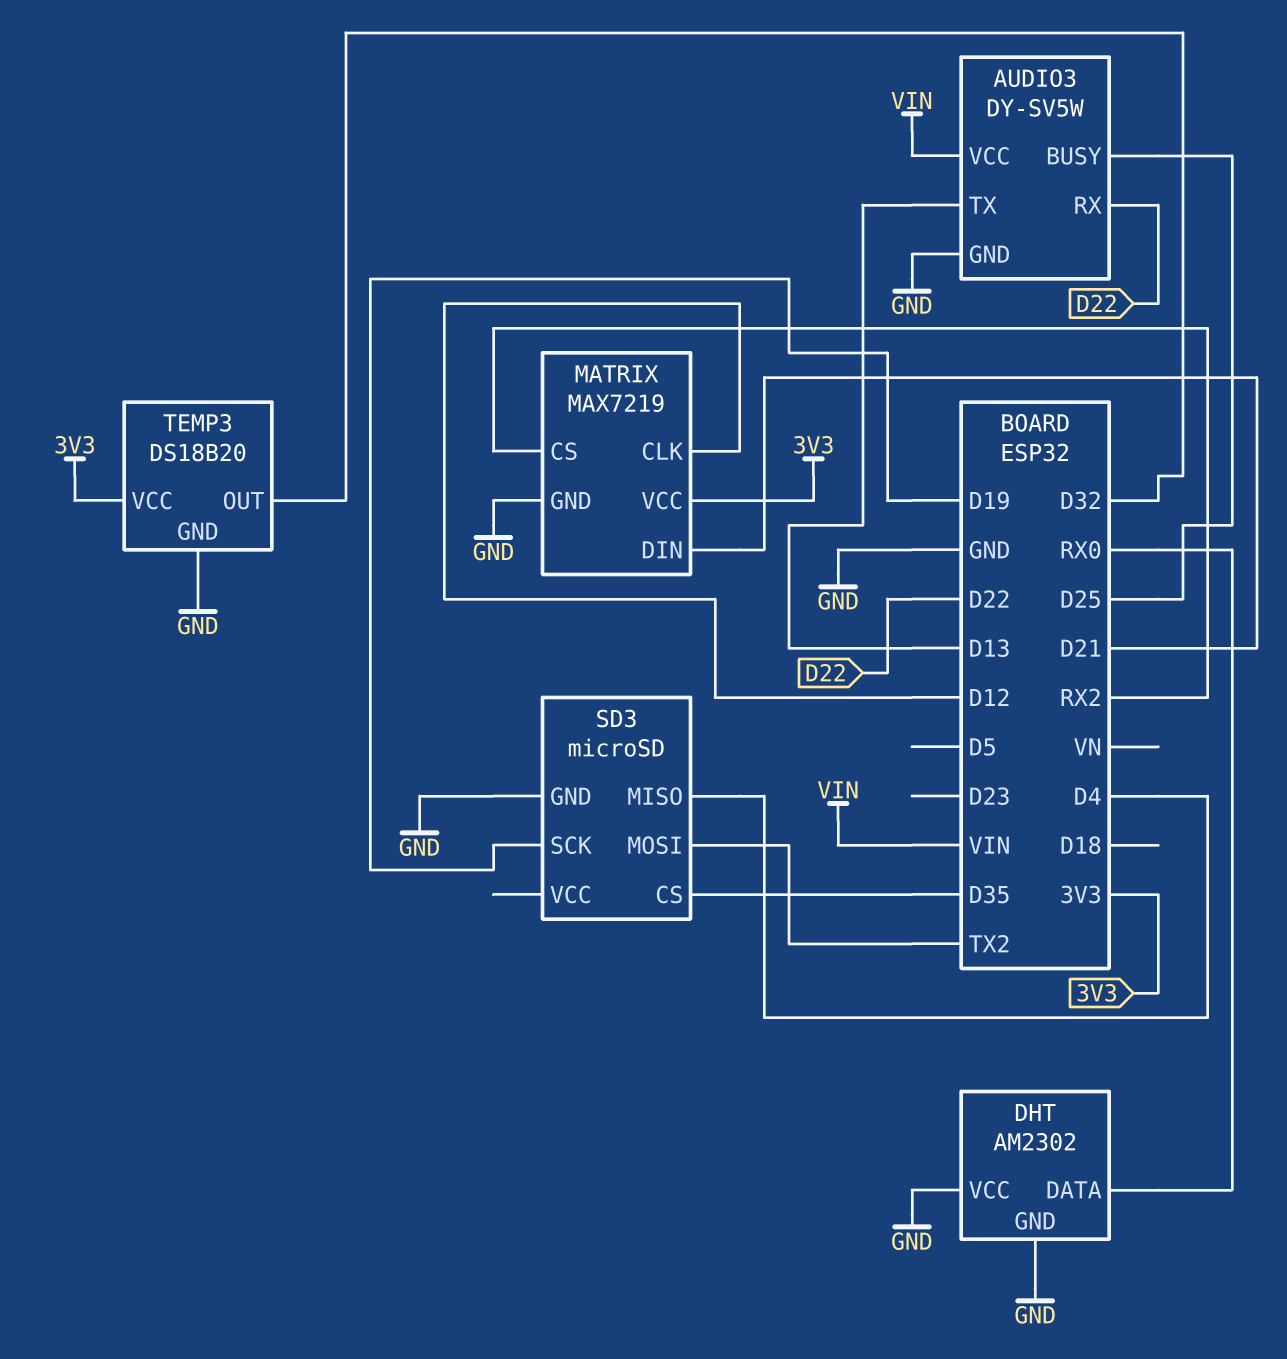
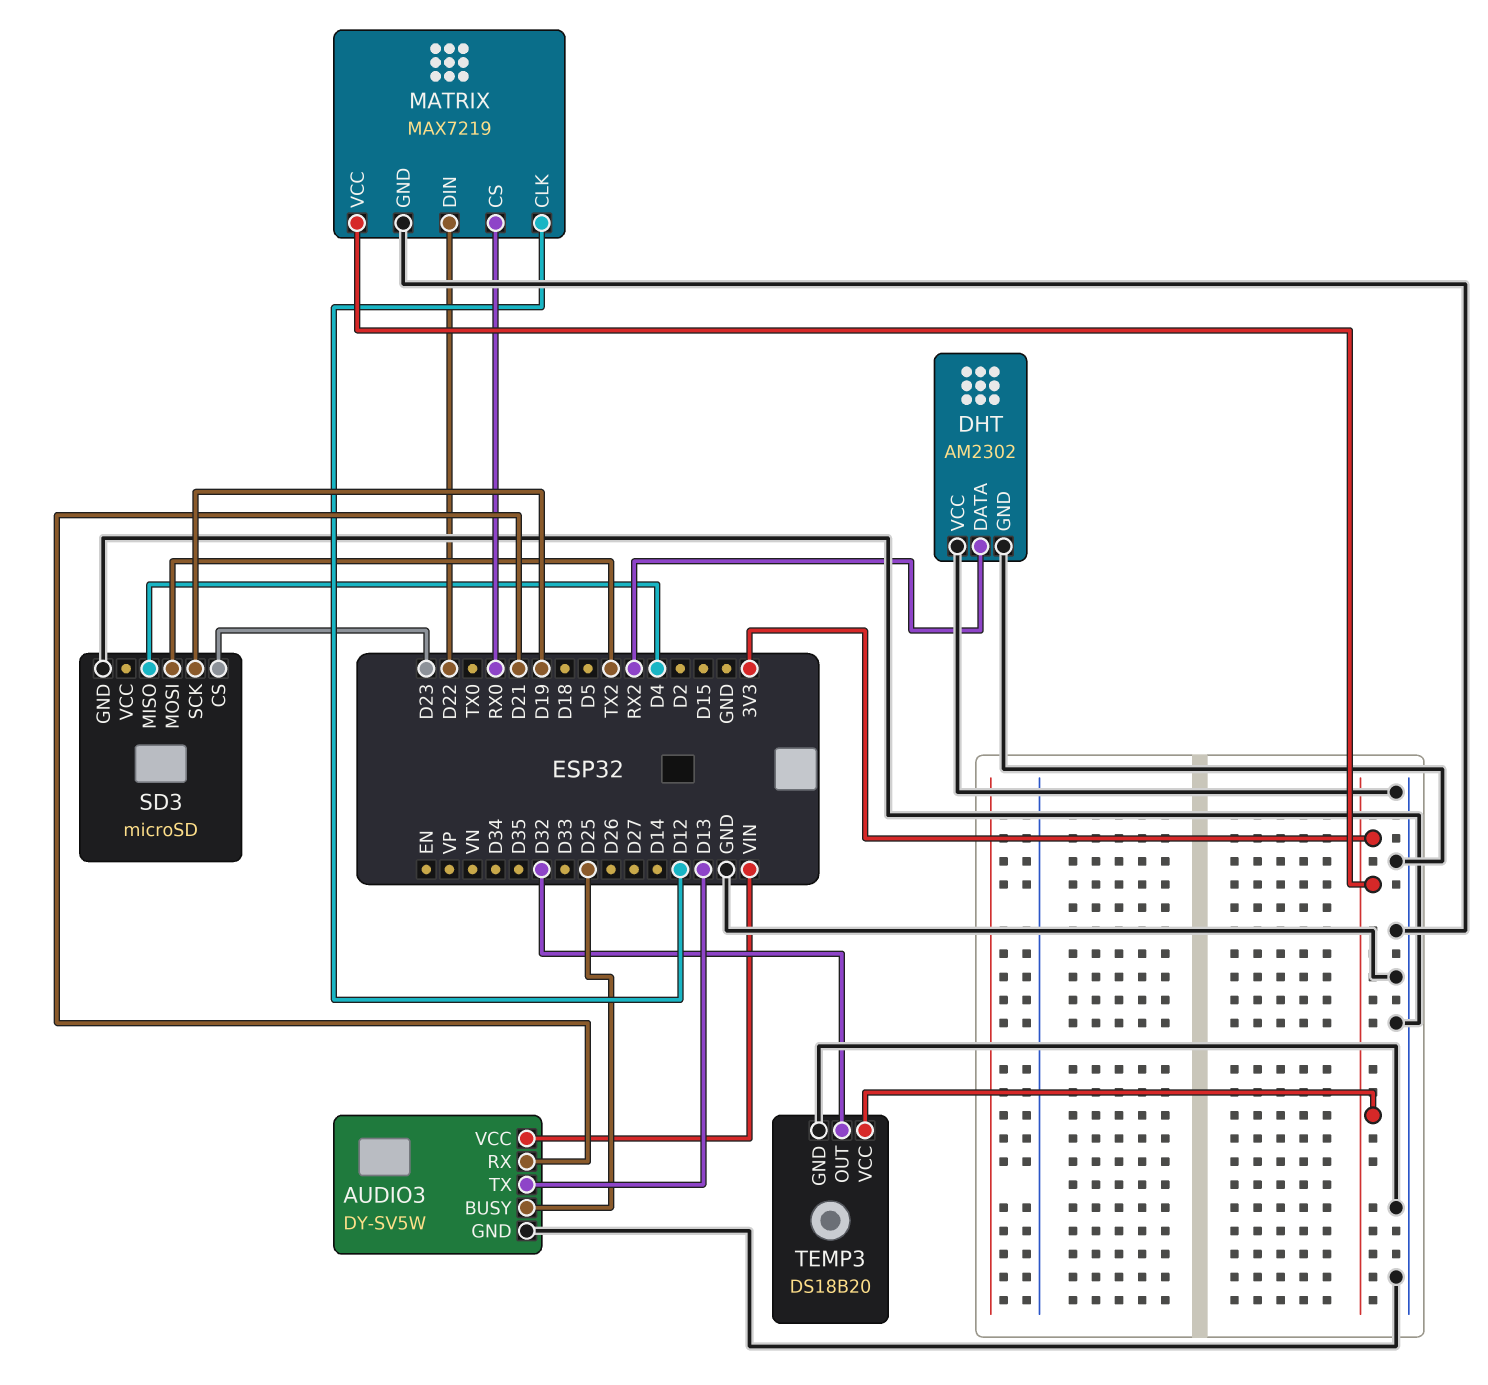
AUDIO3 pin RX: D22 -> D21
DHT pin DATA: RX0 -> RX2
MATRIX pin CS: RX2 -> RX0
MATRIX pin DIN: D21 -> D22
SD3 pin CS: D35 -> D23

